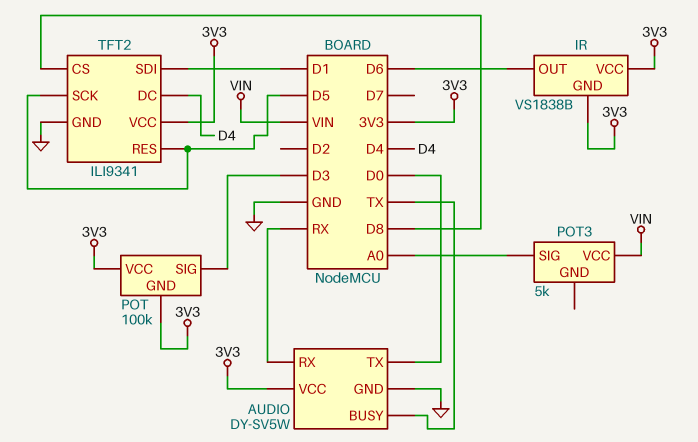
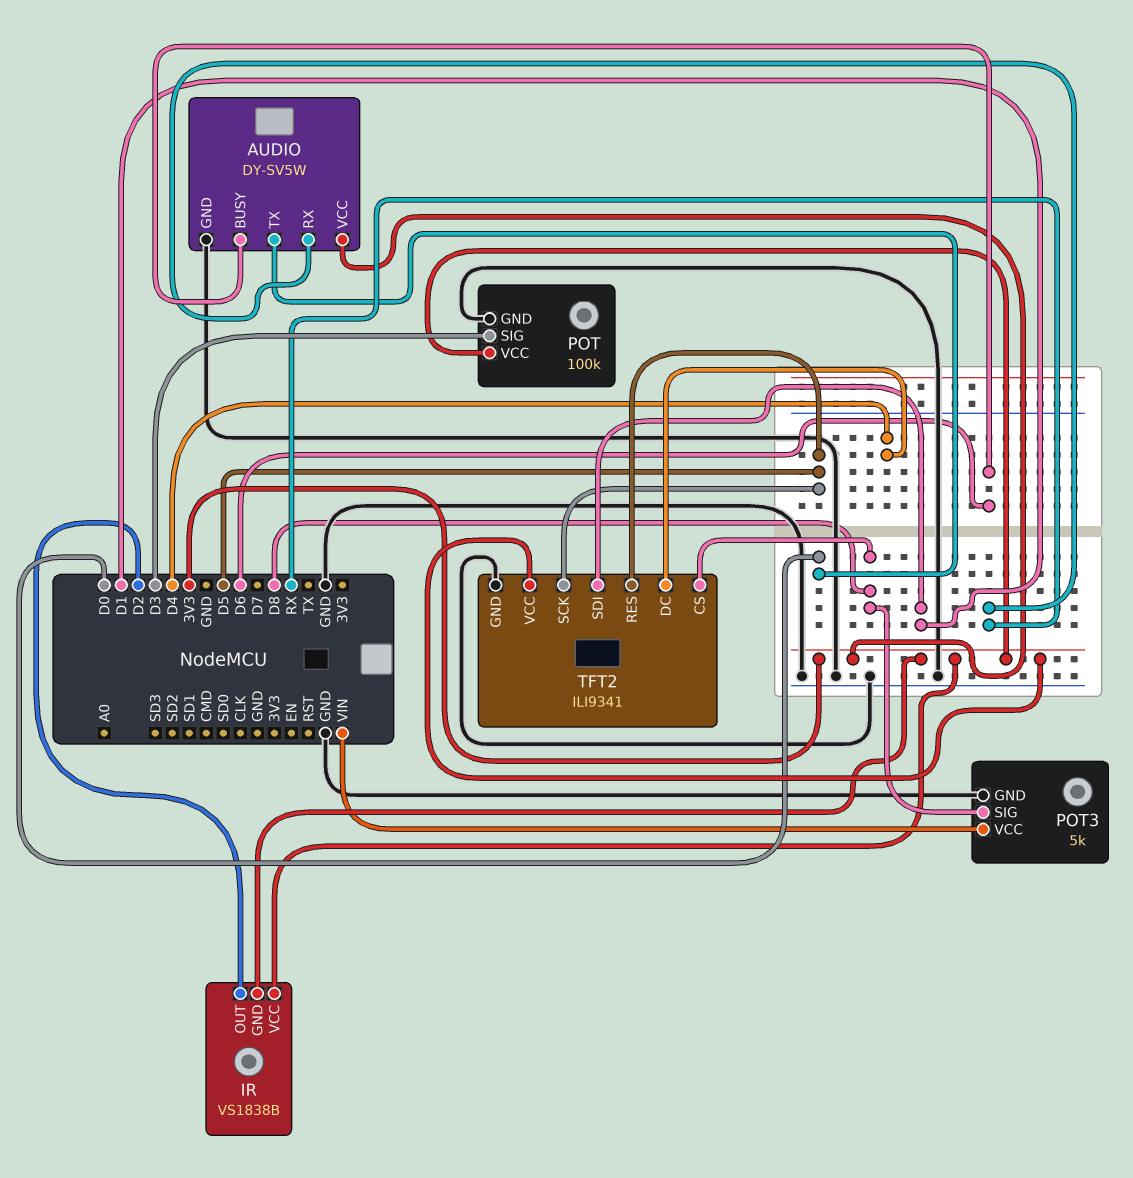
AUDIO pin BUSY: TX -> D6
IR pin OUT: D6 -> D2
POT pin GND: 3V3 -> GND
POT3 pin GND: none -> GND
POT3 pin SIG: A0 -> D8

